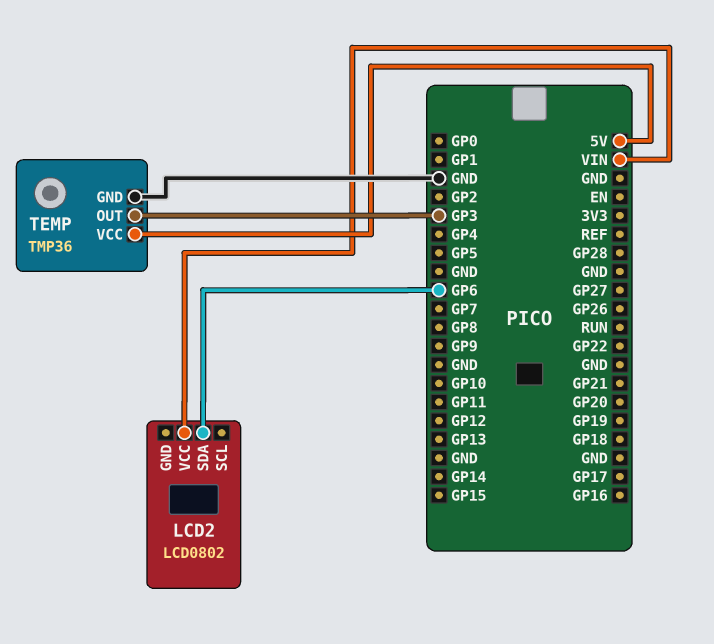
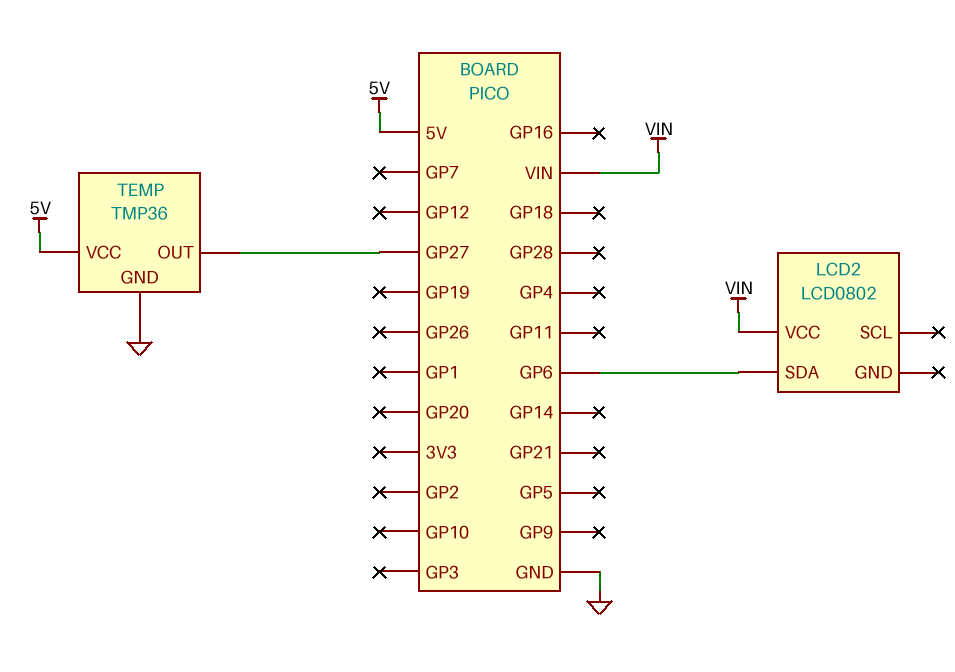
TEMP pin OUT: GP3 -> GP27

